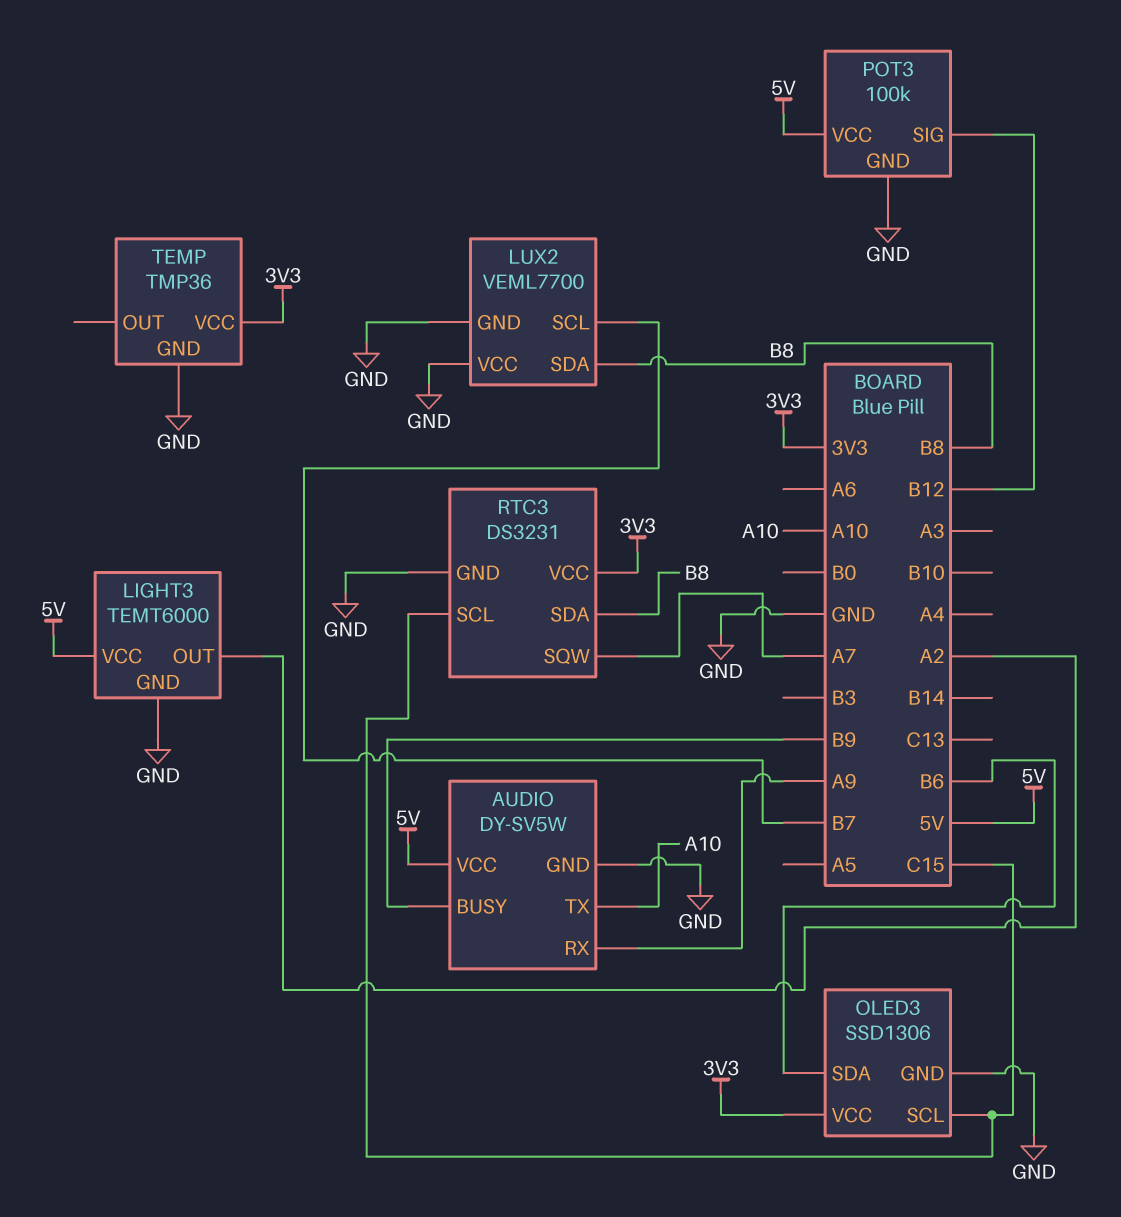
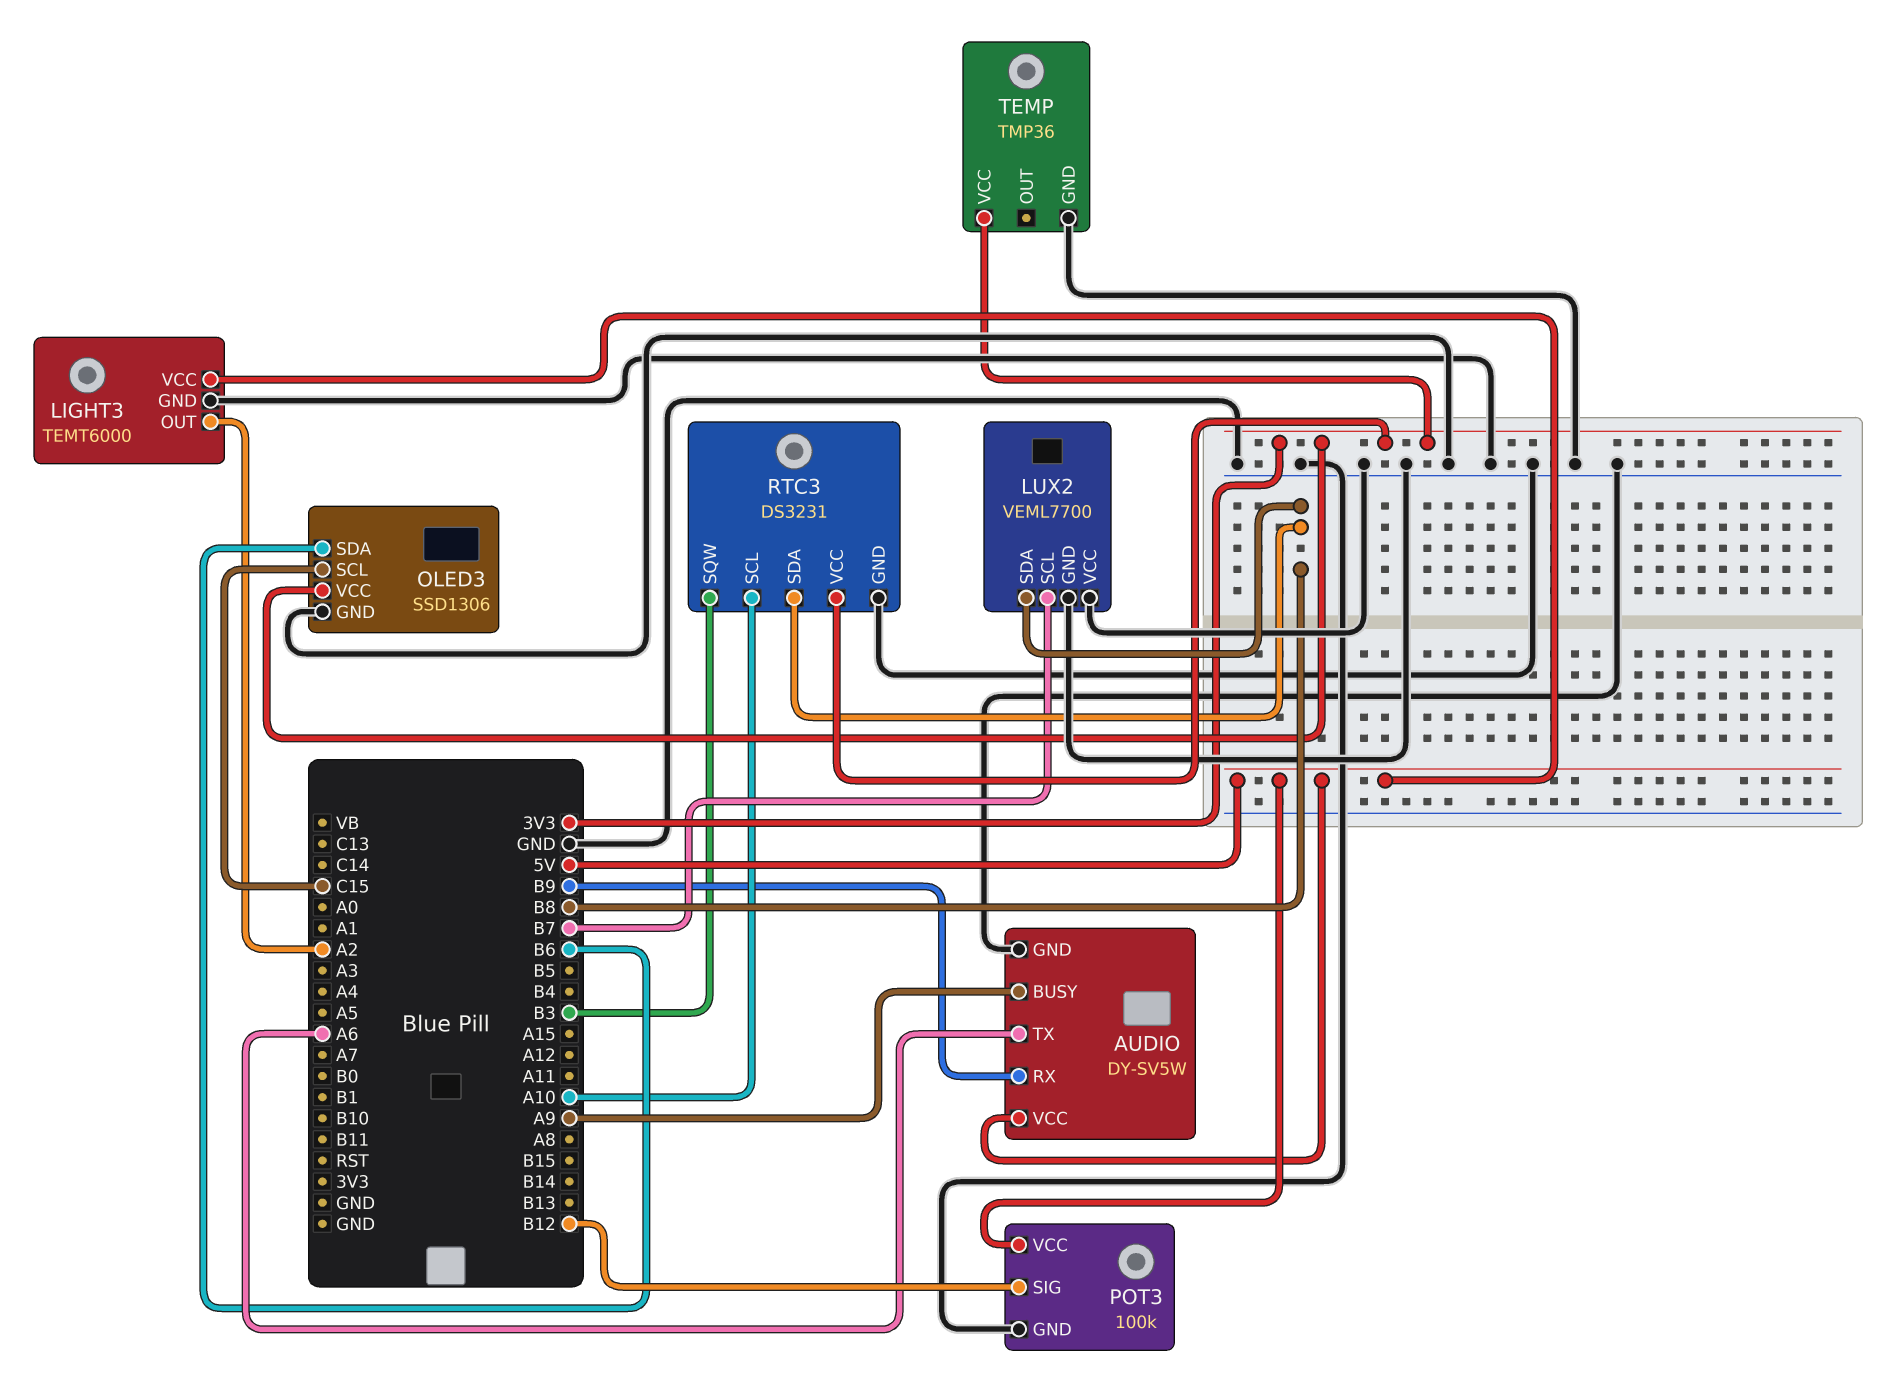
AUDIO pin BUSY: B9 -> A9
AUDIO pin RX: A9 -> B9
AUDIO pin TX: A10 -> A6
RTC3 pin SCL: C15 -> A10
RTC3 pin SQW: A7 -> B3

